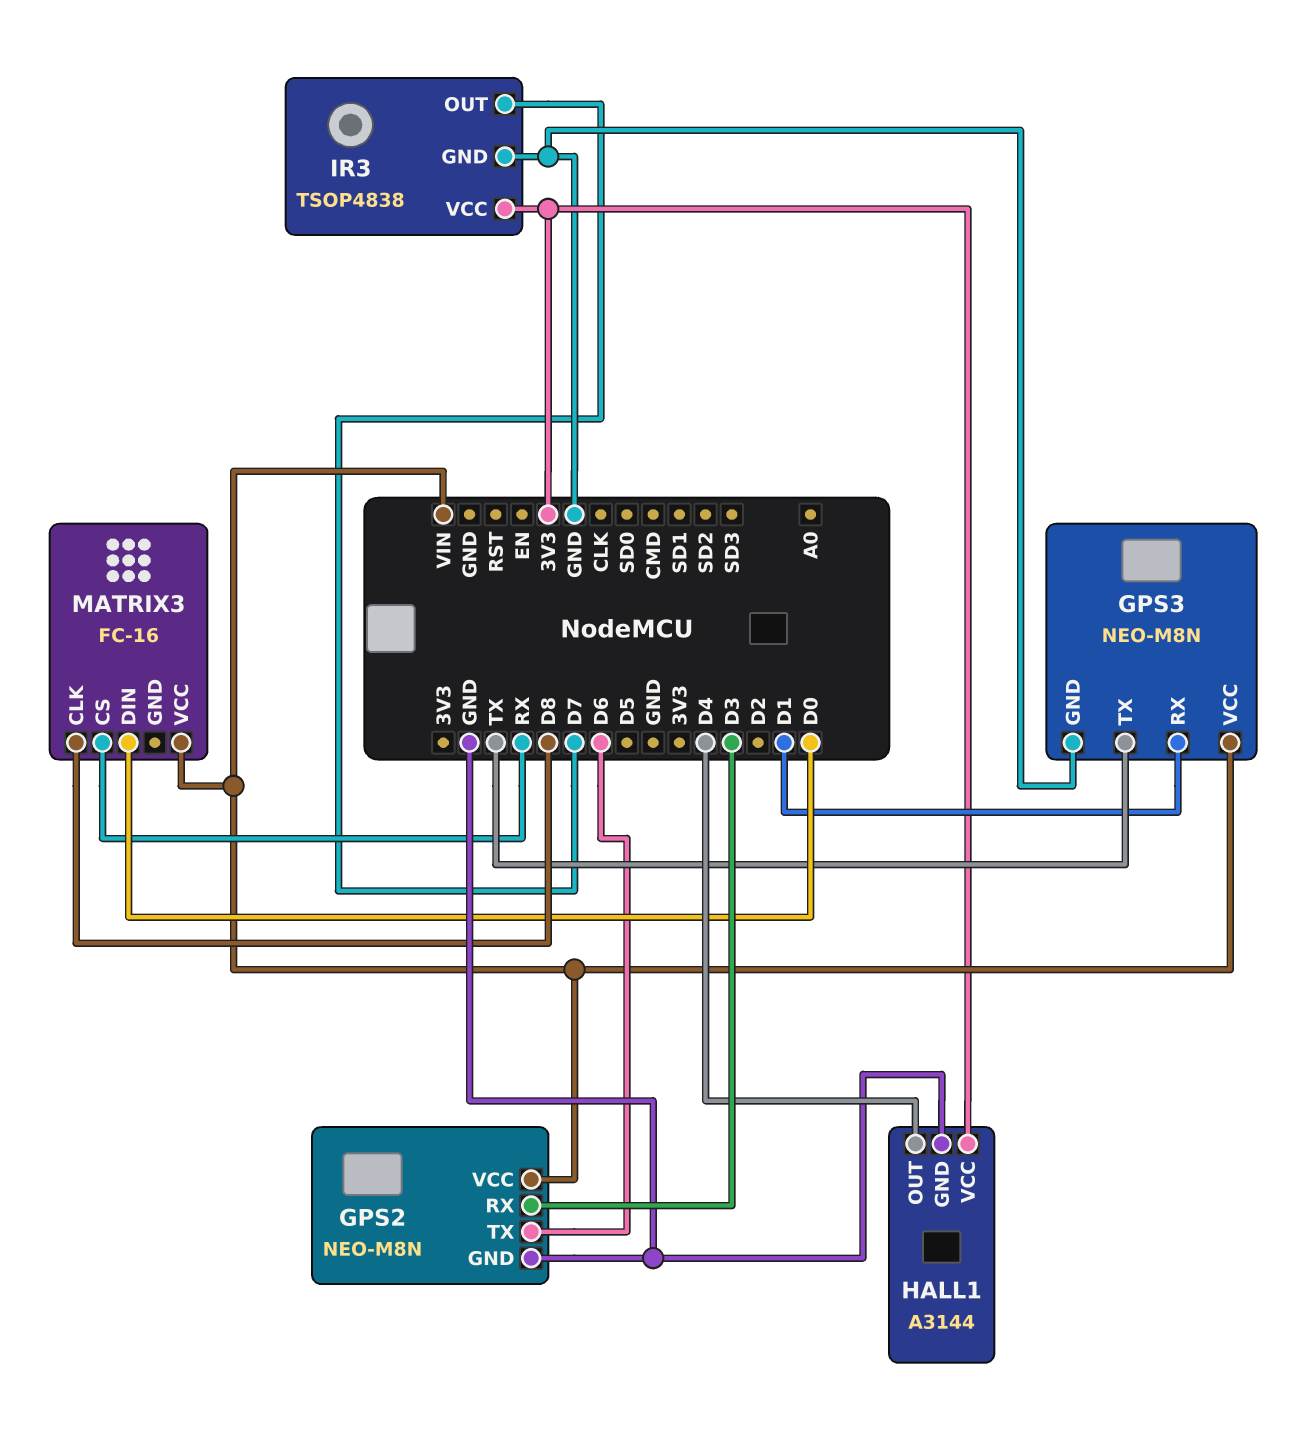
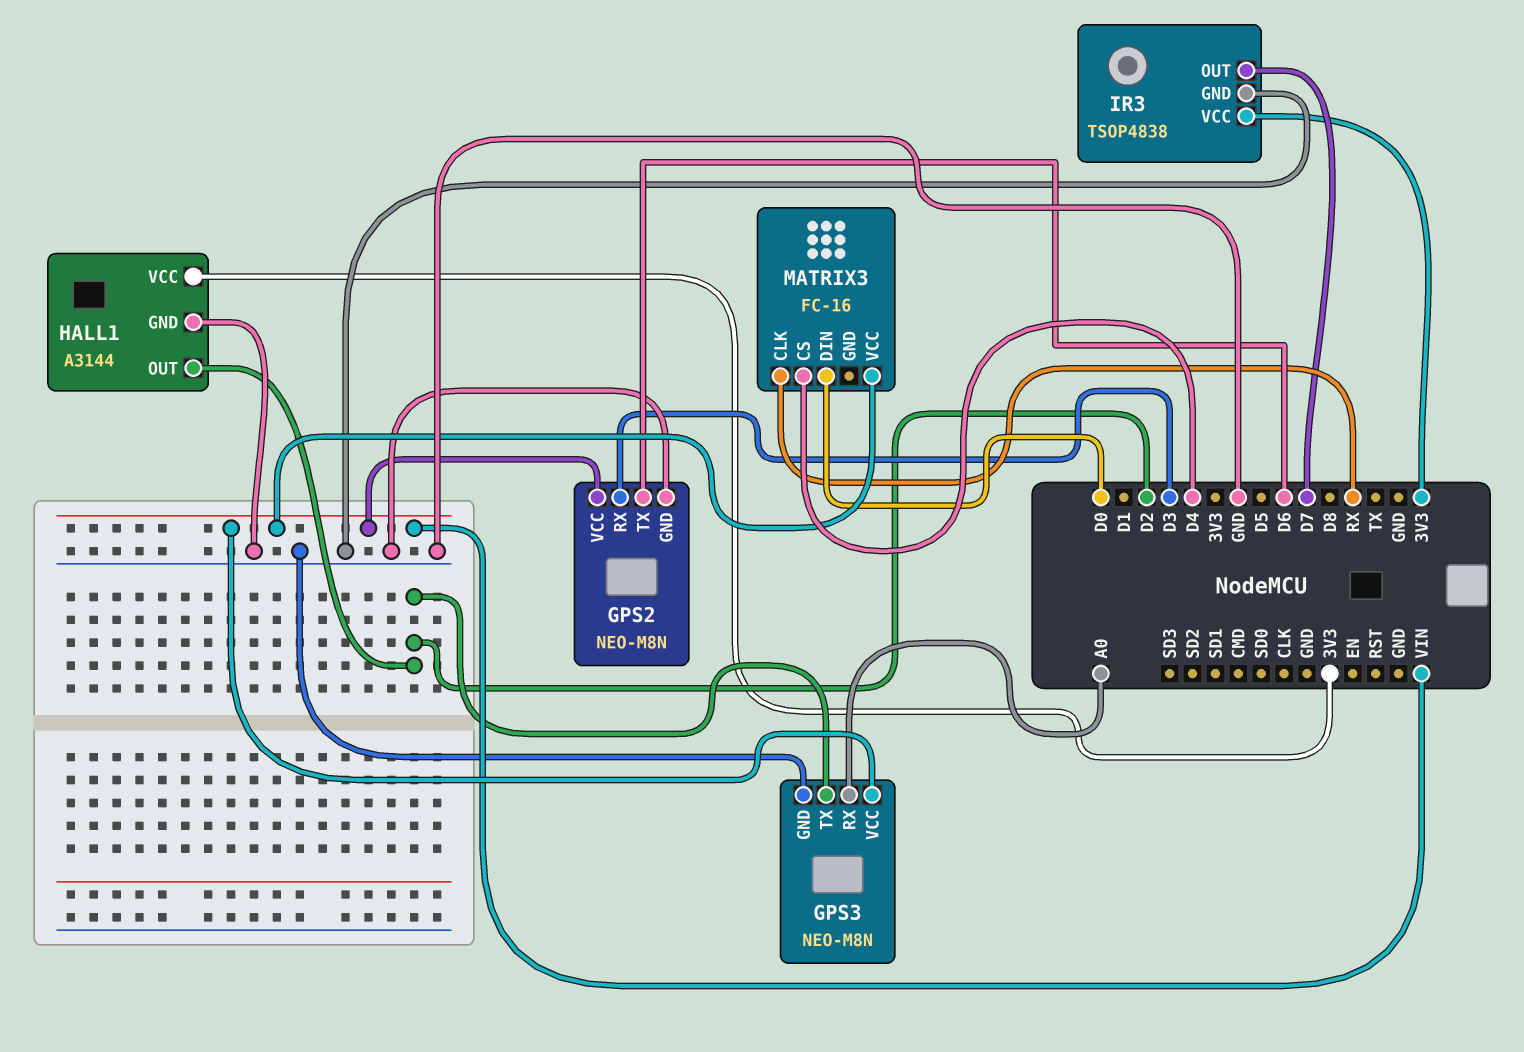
GPS3 pin RX: D1 -> A0
GPS3 pin TX: TX -> D2
HALL1 pin OUT: D4 -> D2
MATRIX3 pin CLK: D8 -> RX
MATRIX3 pin CS: RX -> D4

